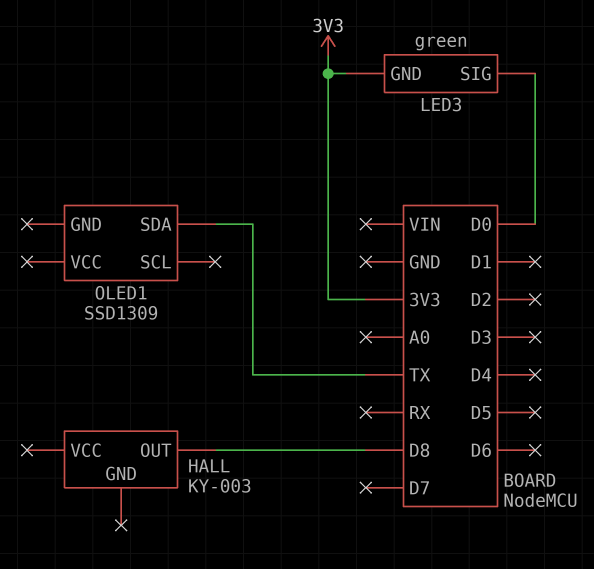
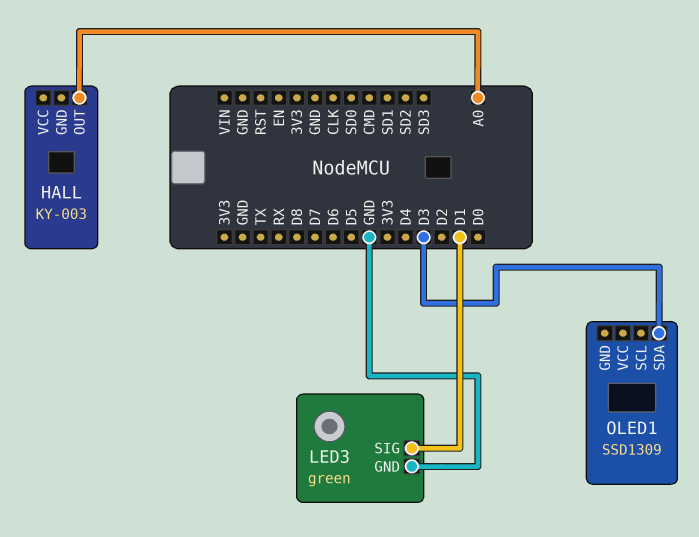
HALL pin OUT: D8 -> A0
LED3 pin GND: 3V3 -> GND
LED3 pin SIG: D0 -> D1
OLED1 pin SDA: TX -> D3

